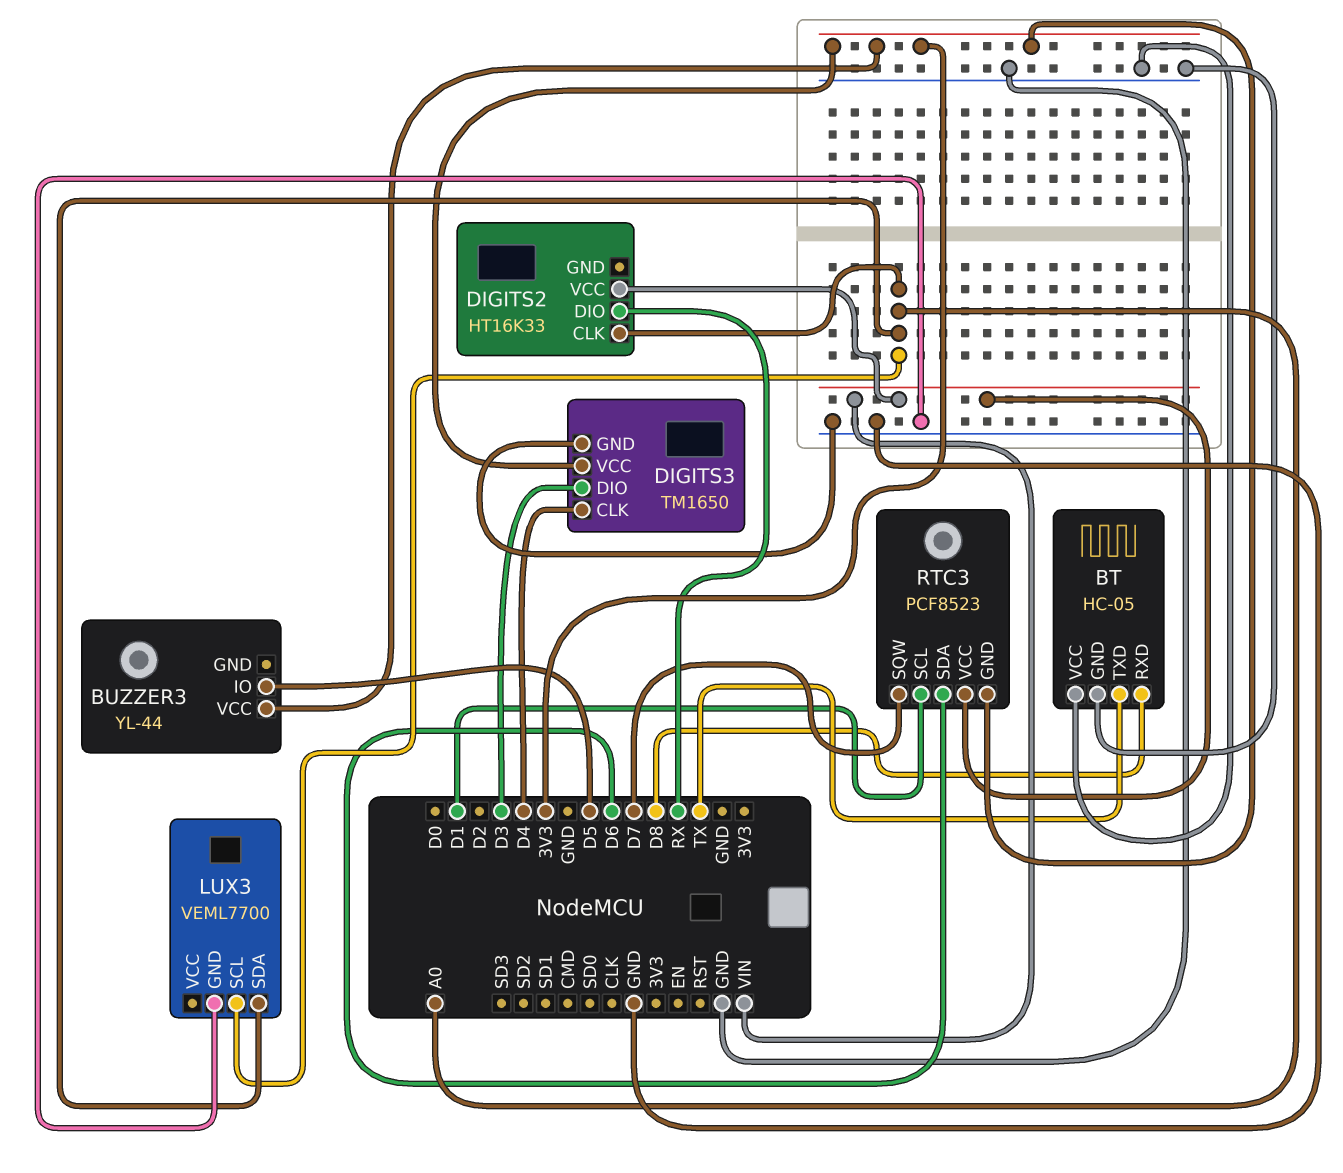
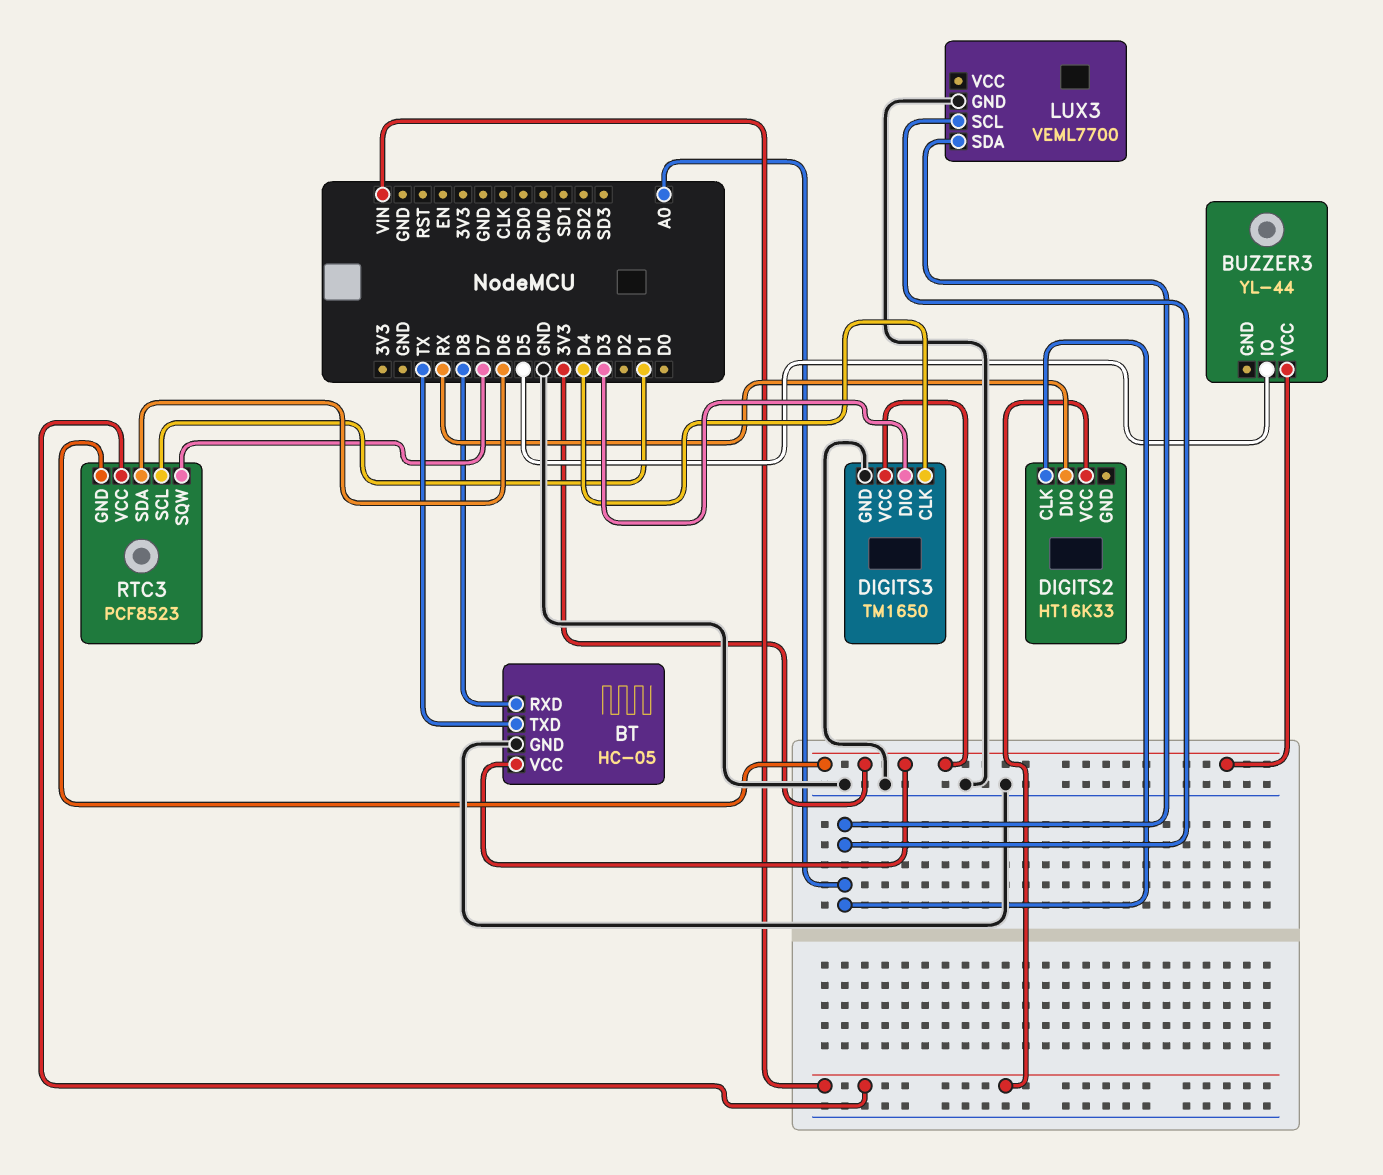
BT pin VCC: GND -> 3V3

